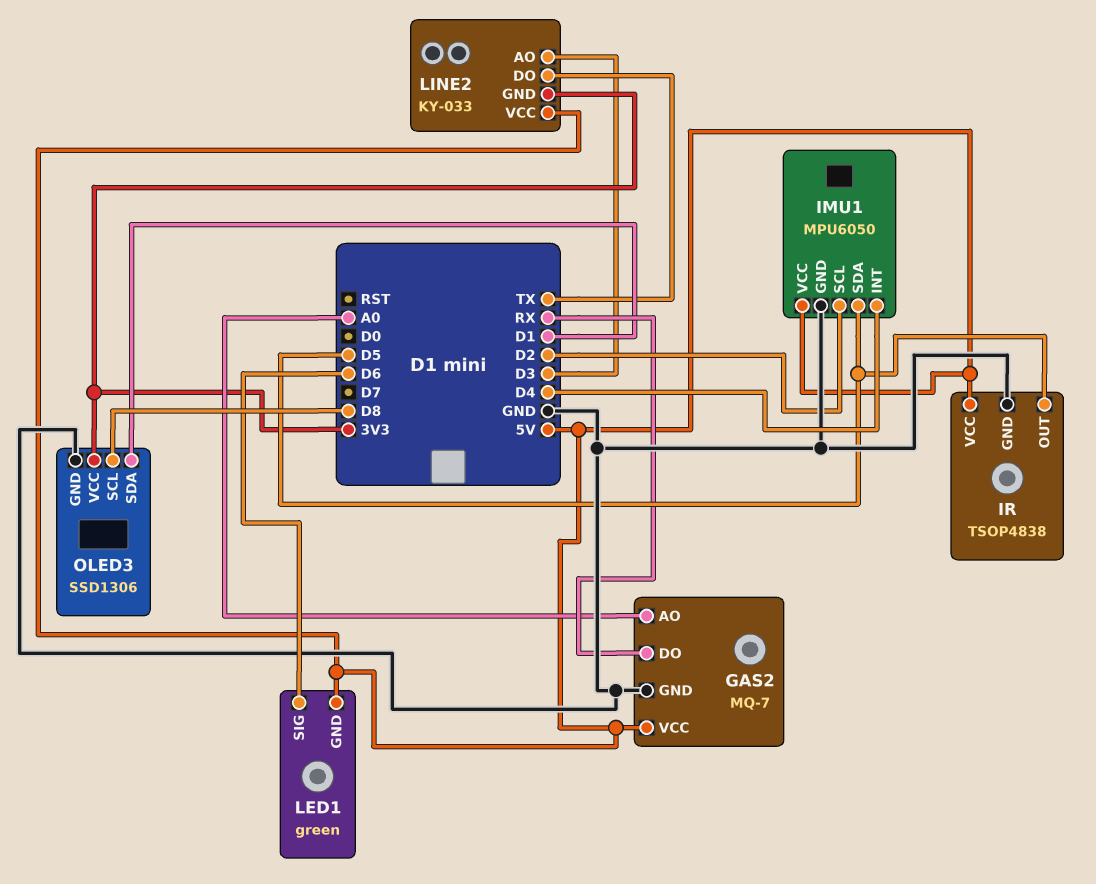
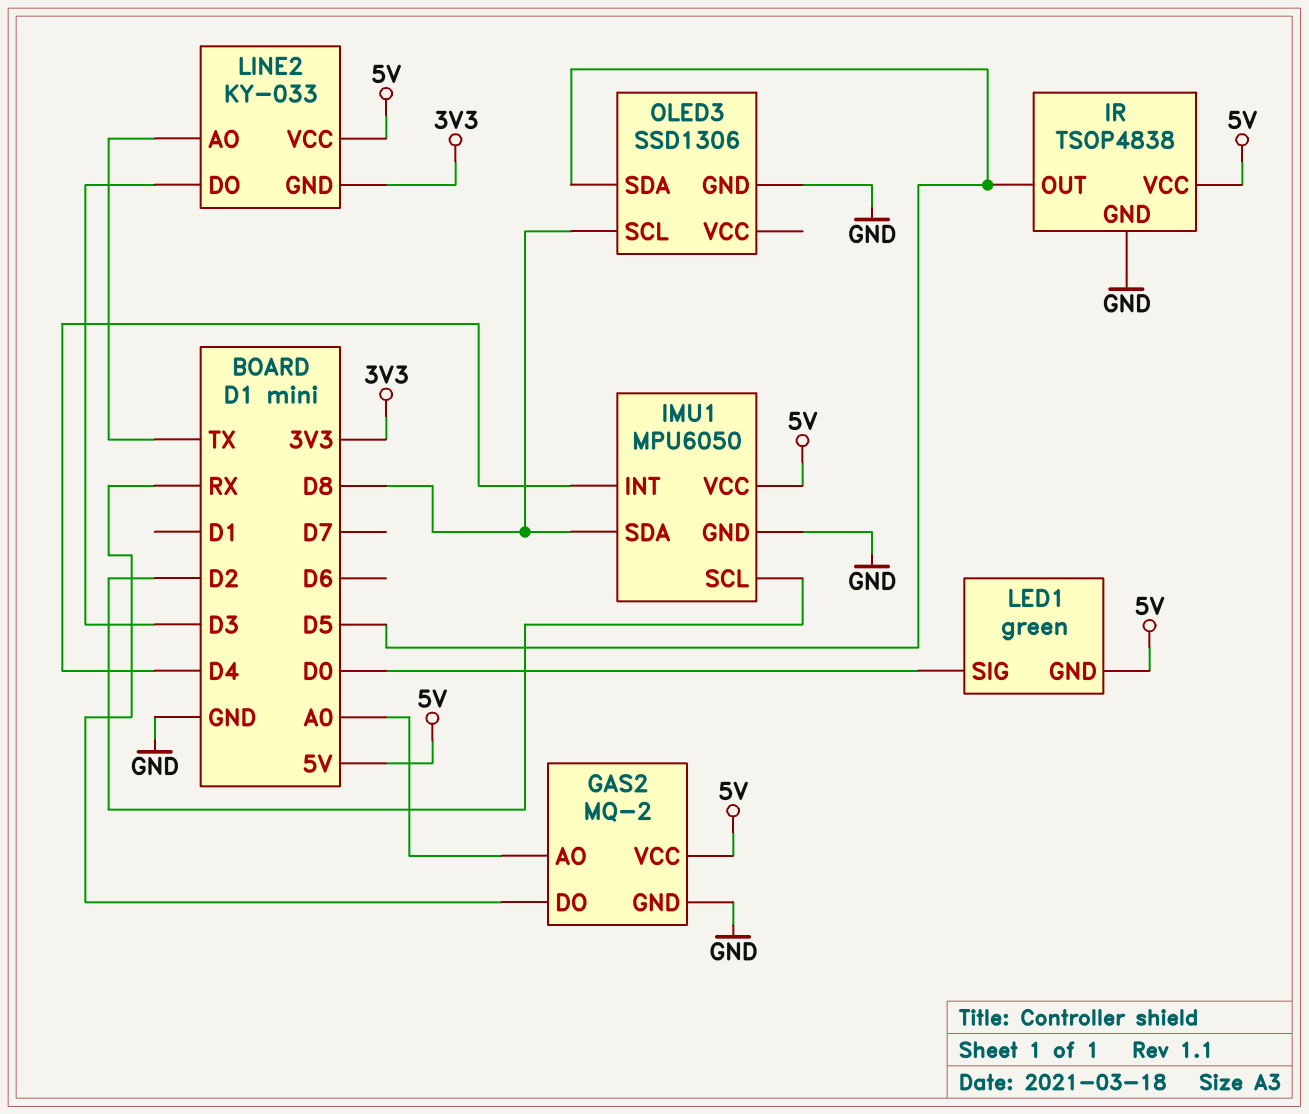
GAS2: MQ-7 -> MQ-2
IMU1 pin SDA: D5 -> D8
LED1 pin SIG: D6 -> D0
LINE2 pin AO: D3 -> TX
LINE2 pin DO: TX -> D3
OLED3 pin SDA: D1 -> D5
OLED3 pin VCC: 3V3 -> none

